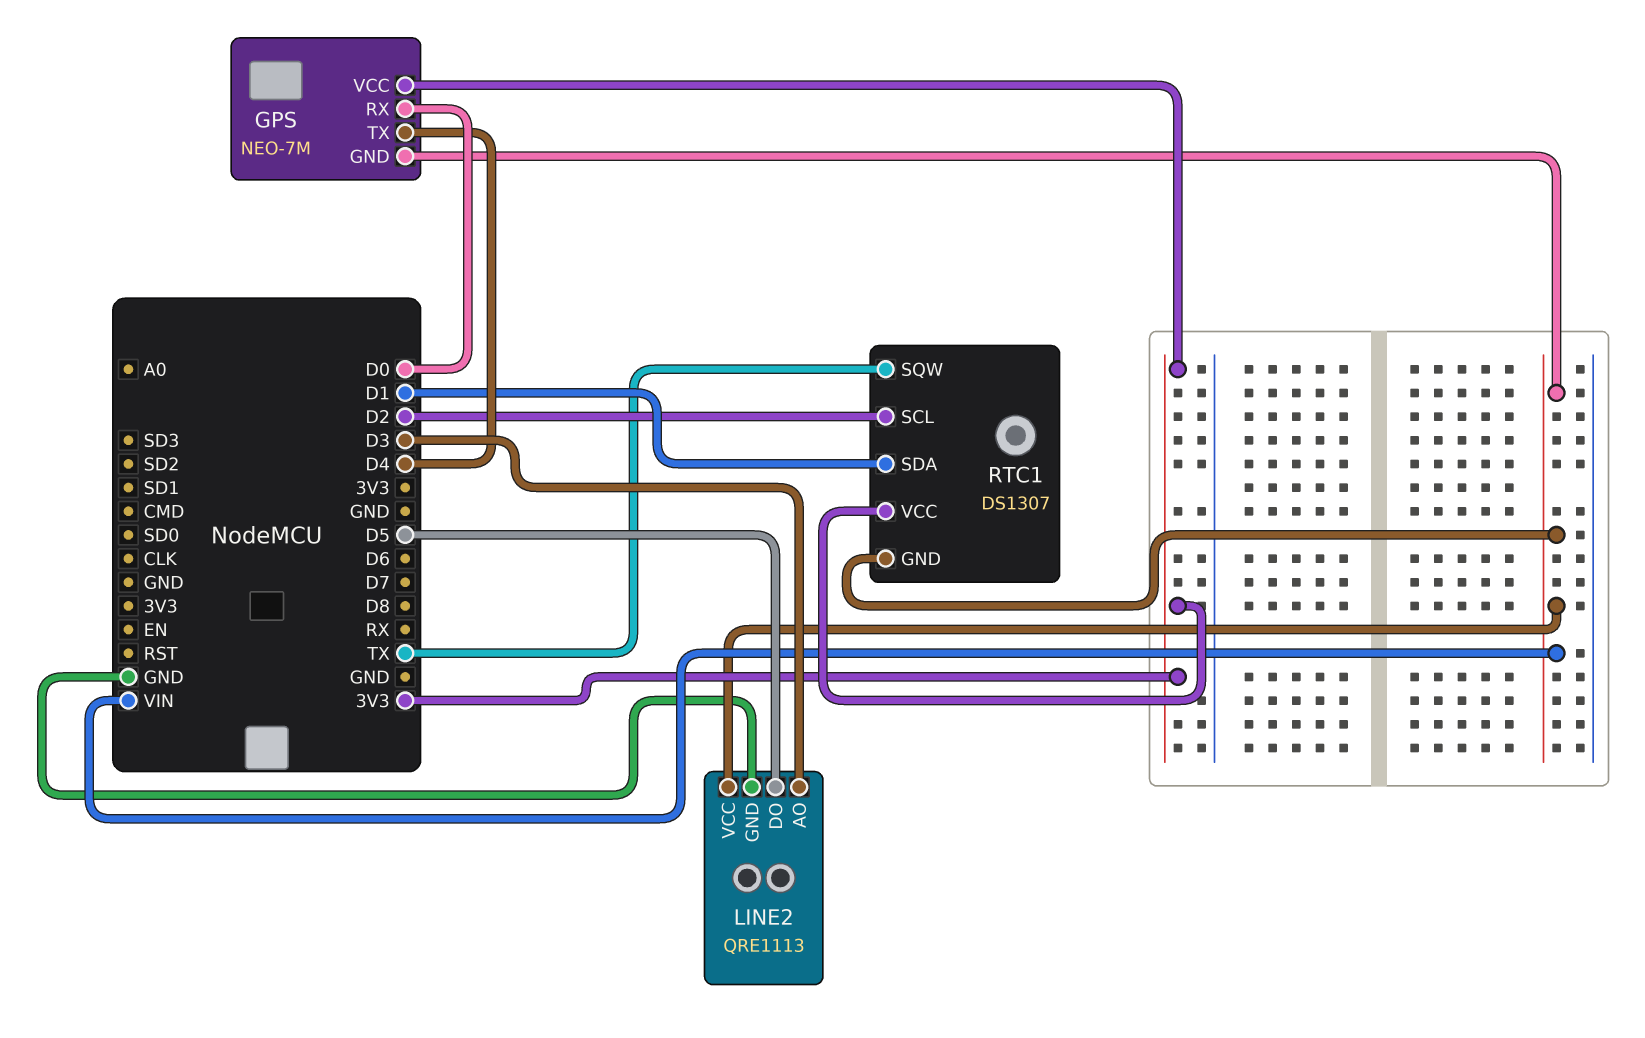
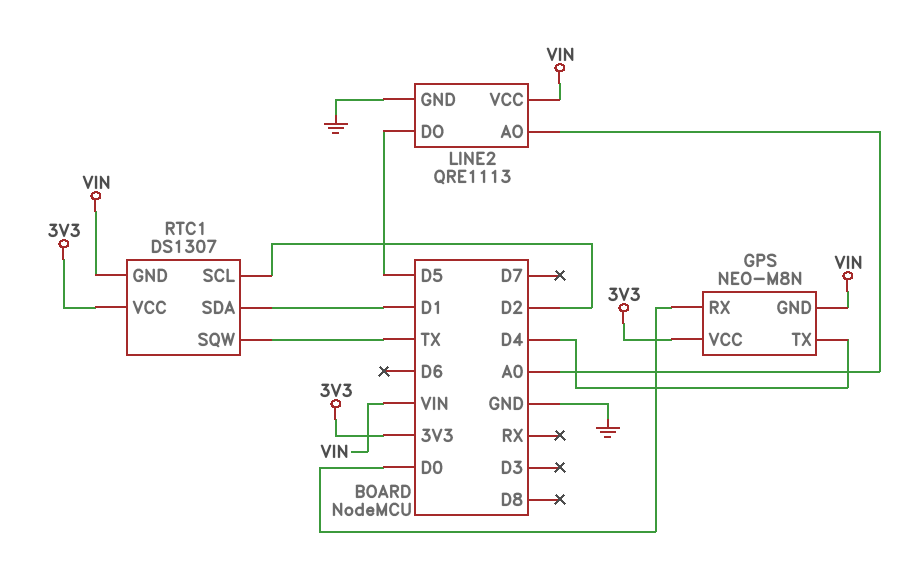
GPS: NEO-7M -> NEO-M8N
LINE2 pin AO: D3 -> A0

